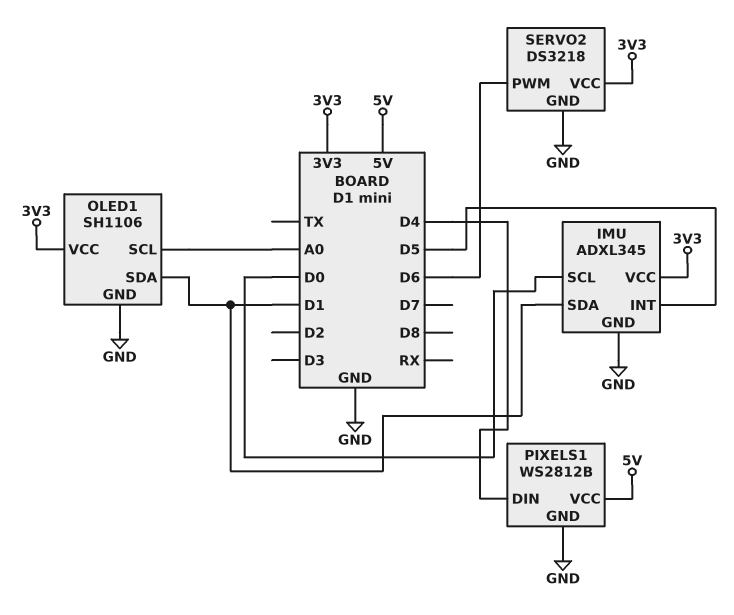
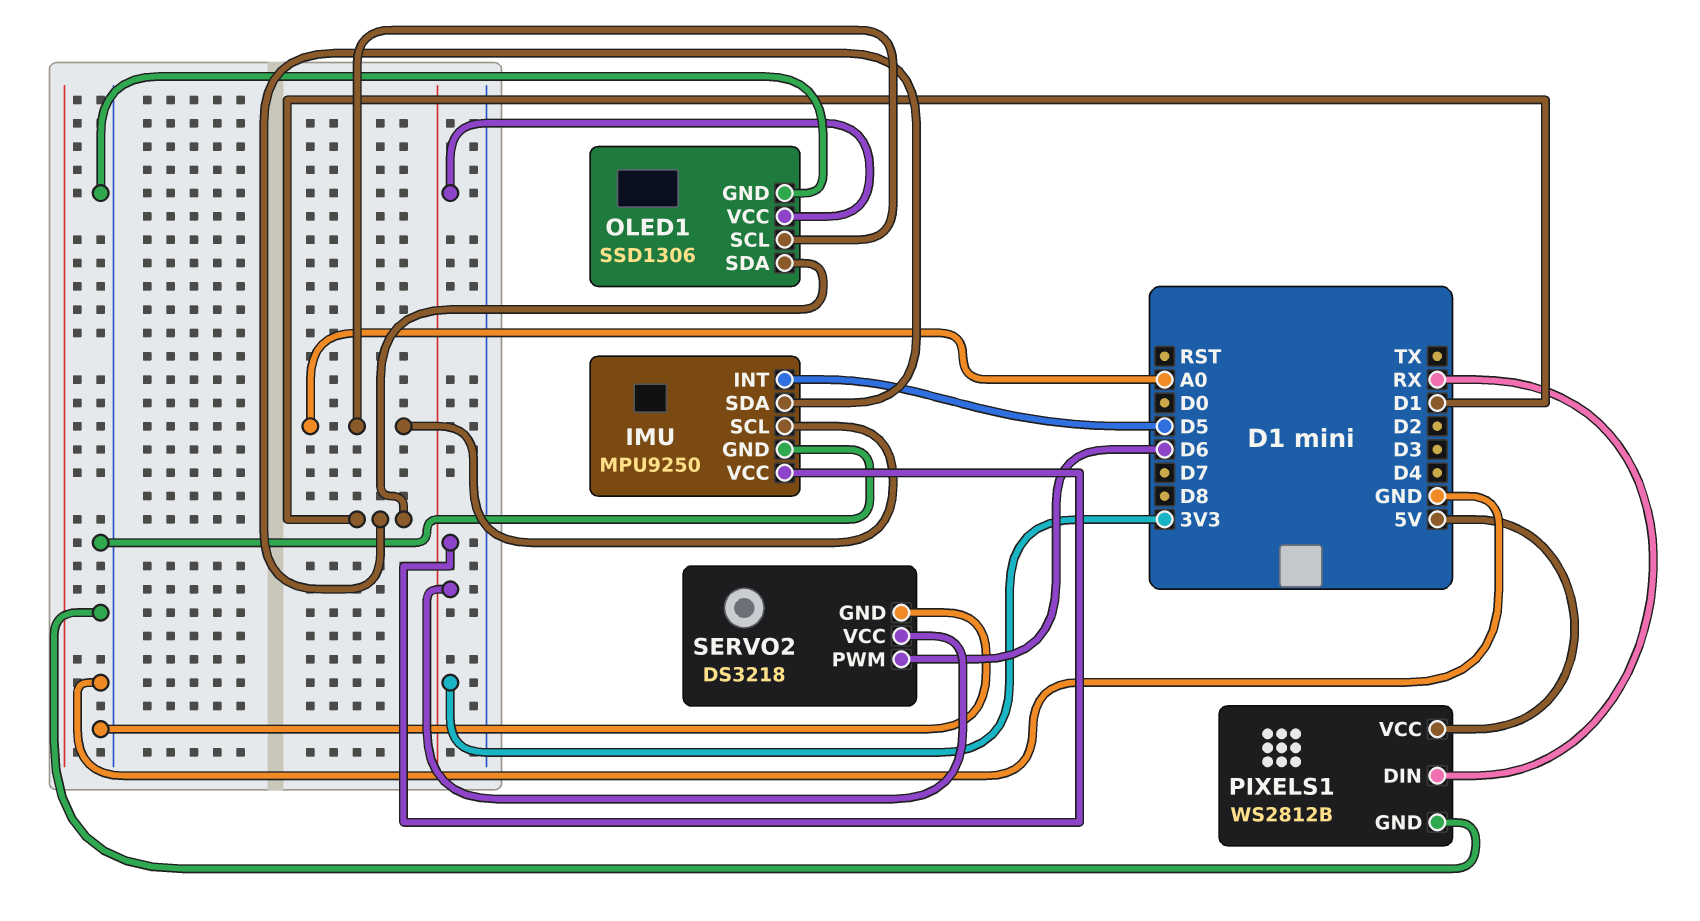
IMU: ADXL345 -> MPU9250
IMU pin SCL: D0 -> A0
OLED1: SH1106 -> SSD1306
PIXELS1 pin DIN: D4 -> RX

